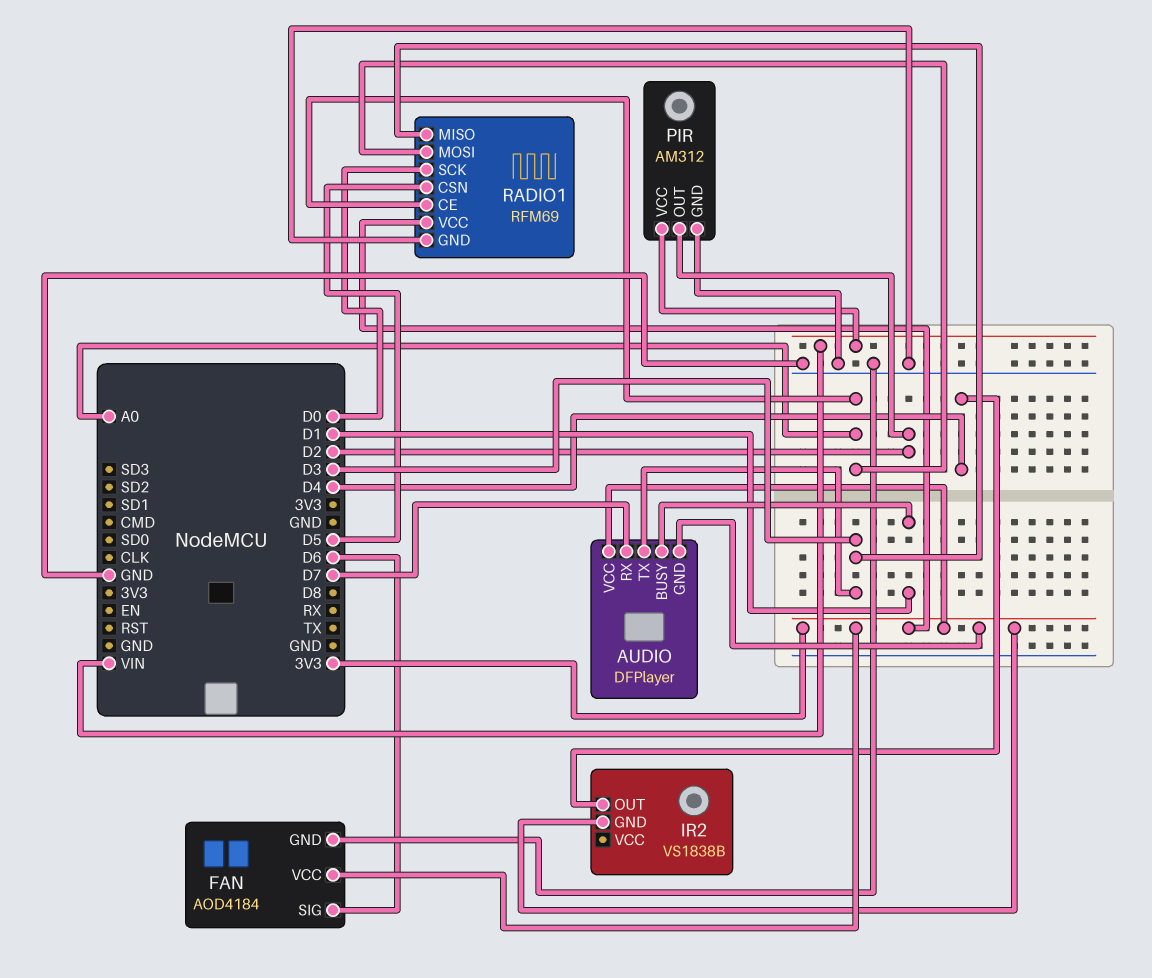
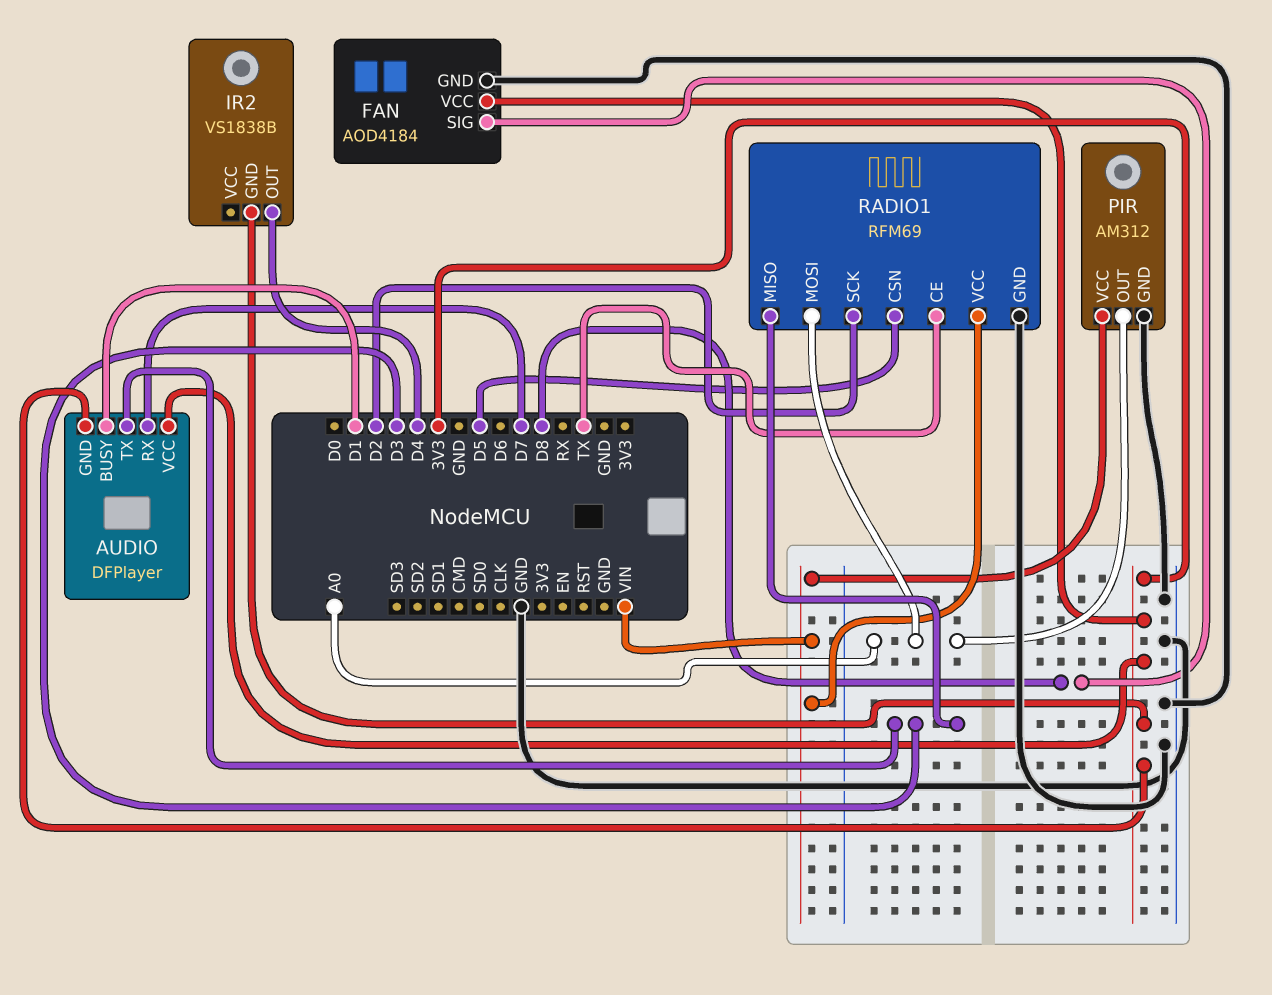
FAN pin SIG: D6 -> D8
PIR pin OUT: D2 -> A0
RADIO1 pin CE: A0 -> TX
RADIO1 pin SCK: D0 -> D2
RADIO1 pin VCC: 3V3 -> VIN

